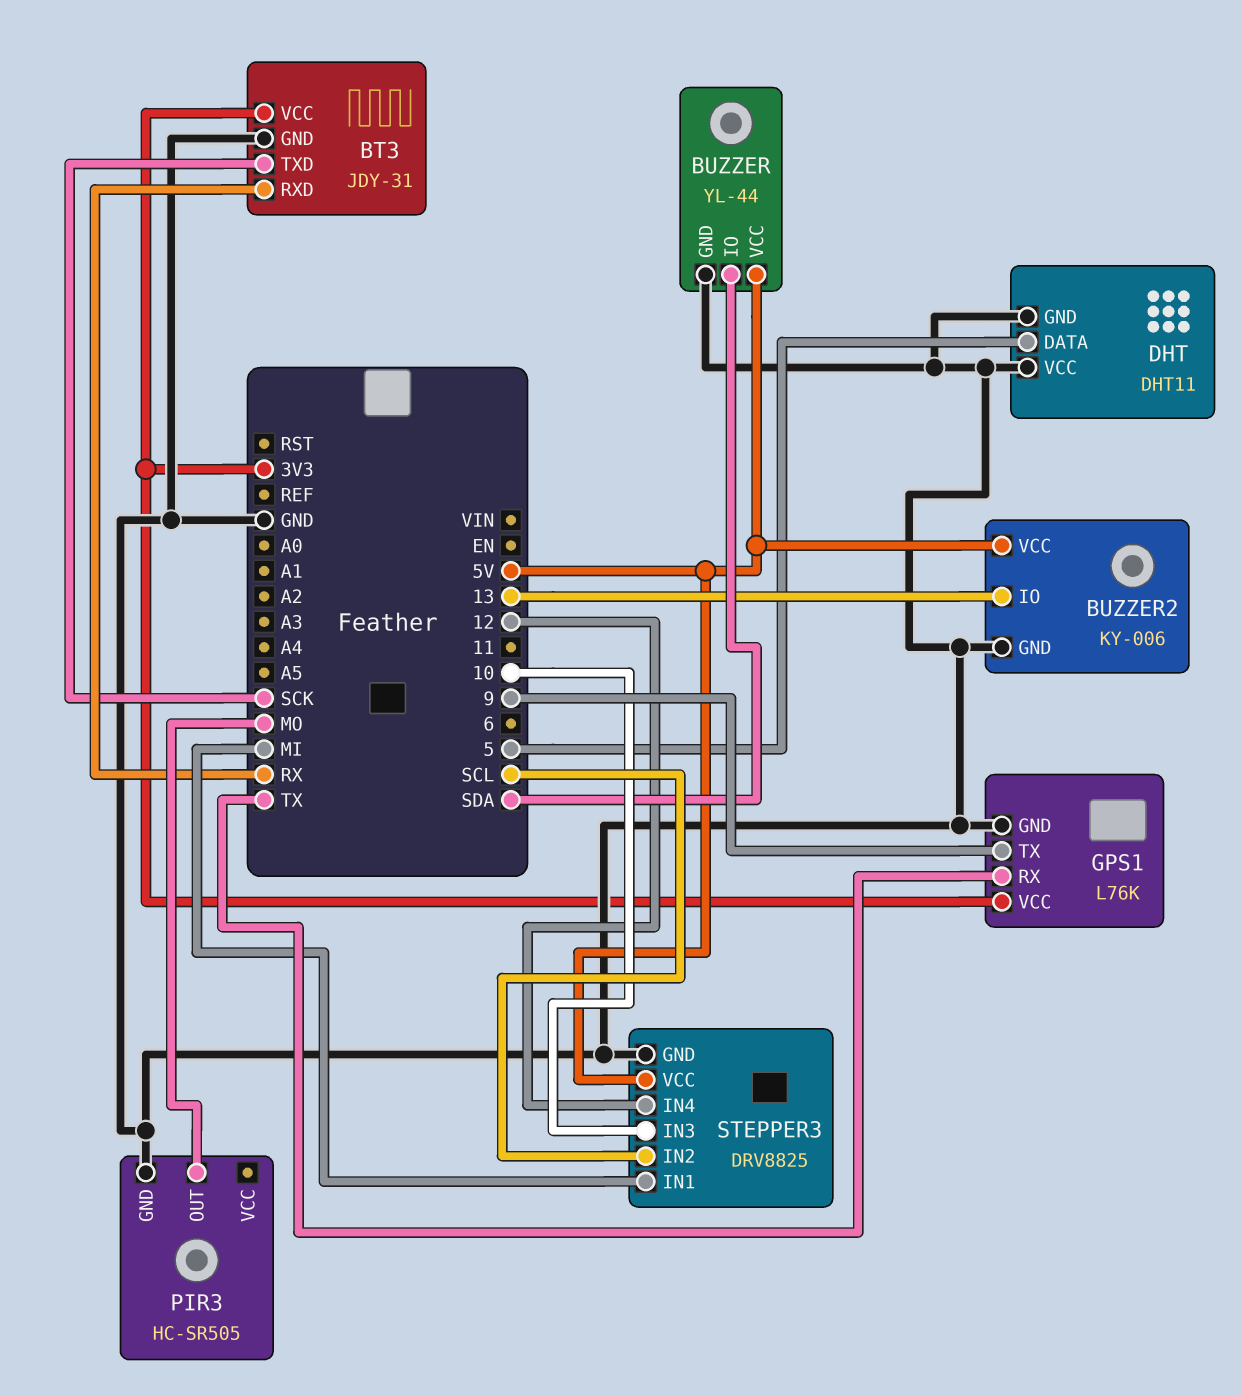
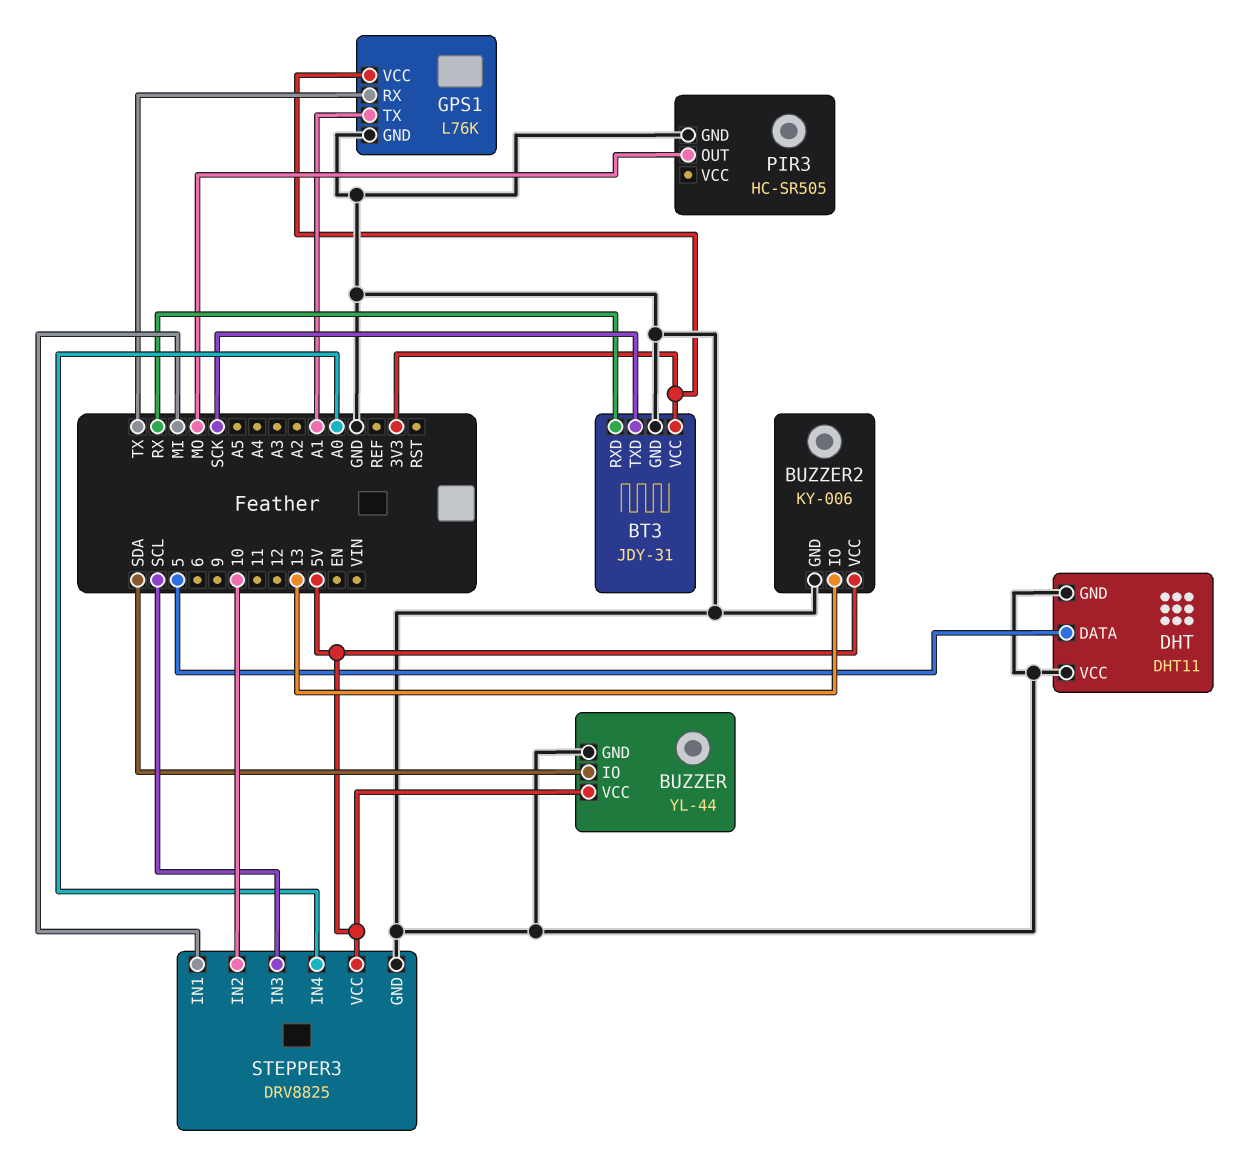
GPS1 pin TX: 9 -> A1
STEPPER3 pin IN2: SCL -> 10
STEPPER3 pin IN3: 10 -> SCL
STEPPER3 pin IN4: 12 -> A0

